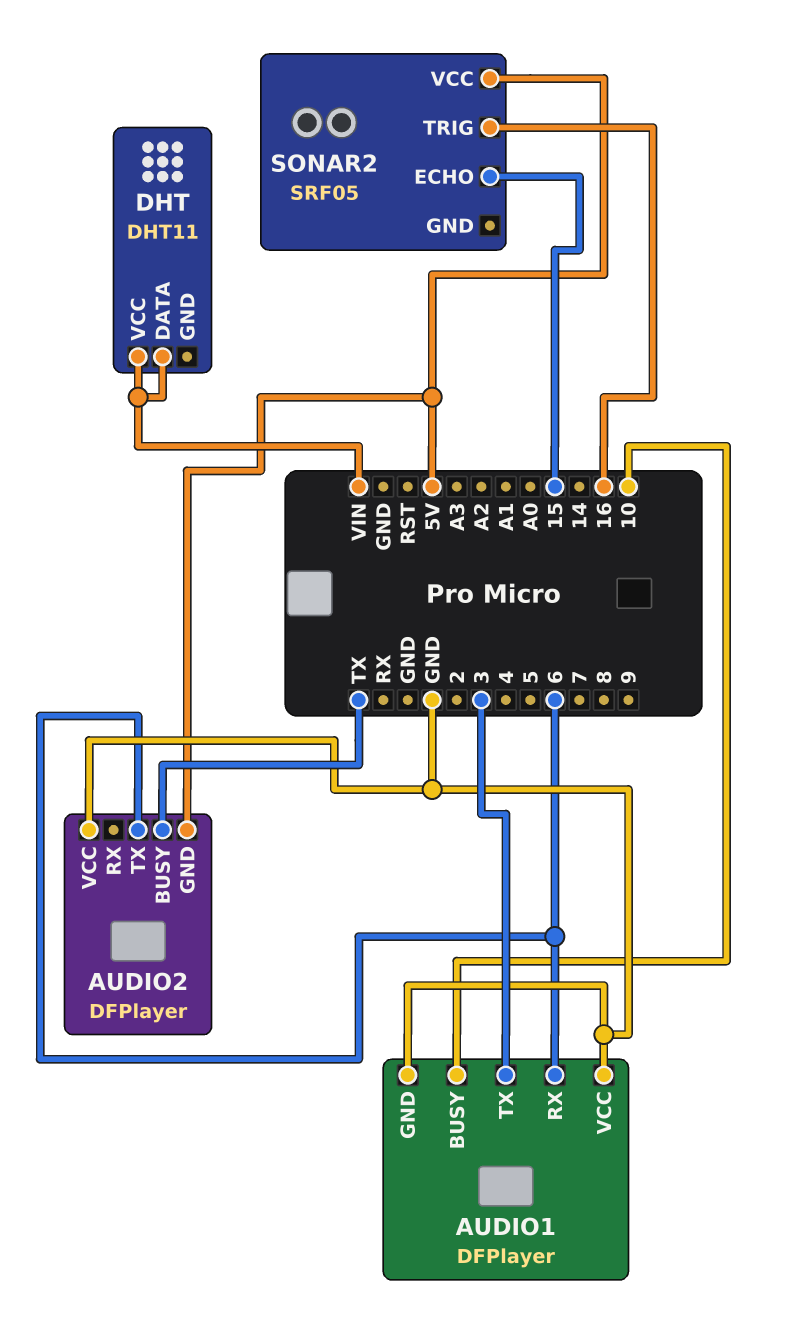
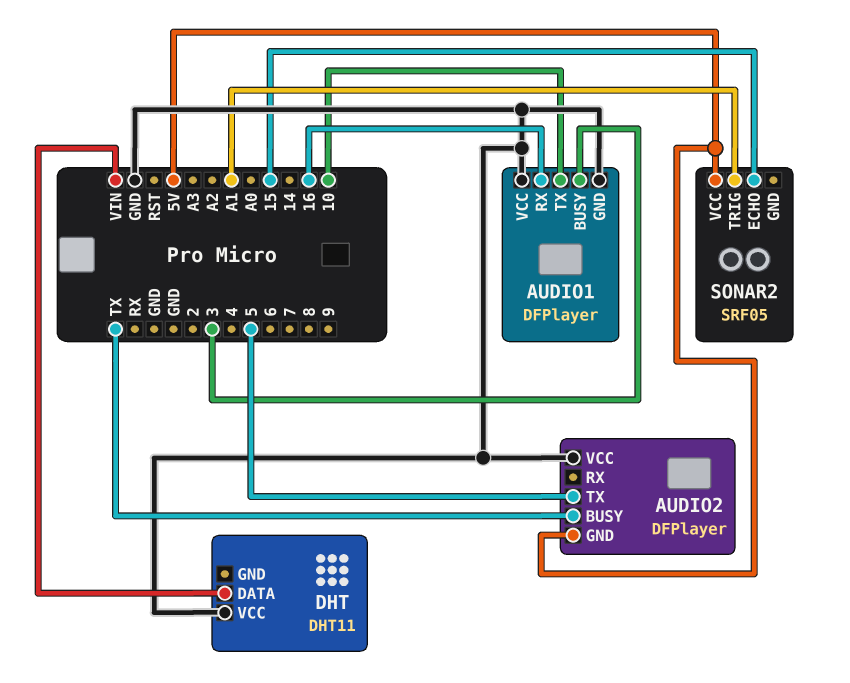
AUDIO1 pin BUSY: 10 -> 3
AUDIO1 pin RX: 6 -> 16
AUDIO1 pin TX: 3 -> 10
AUDIO2 pin TX: 6 -> 5
DHT pin VCC: VIN -> GND
SONAR2 pin TRIG: 16 -> A1

